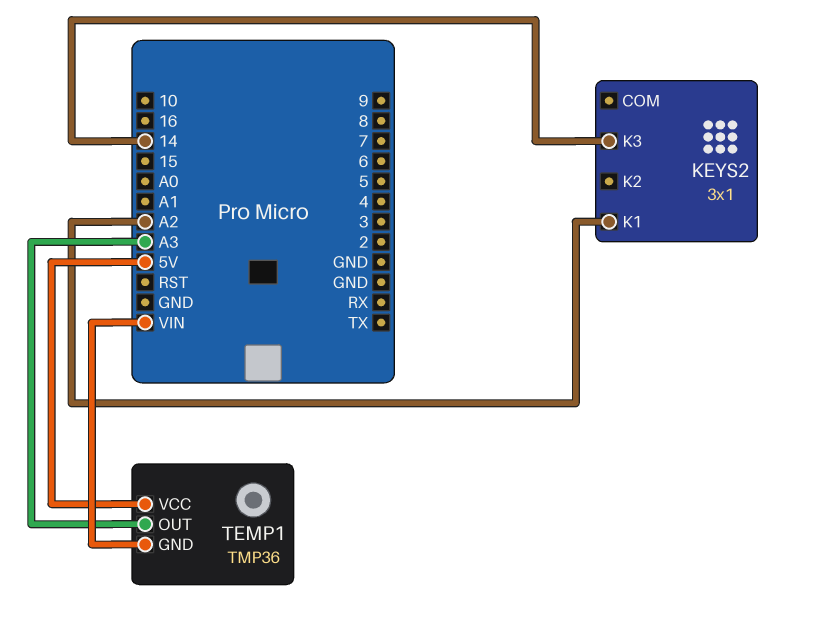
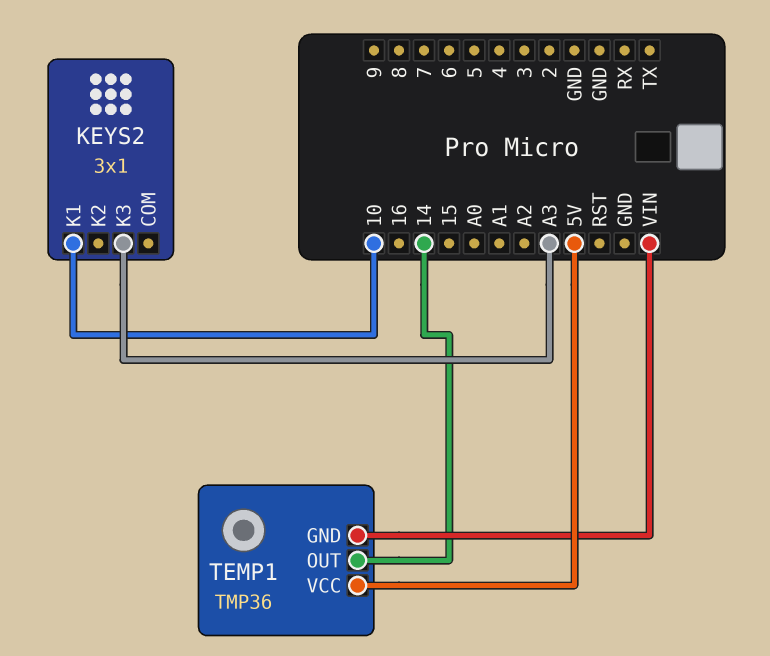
KEYS2 pin K1: A2 -> 10
KEYS2 pin K3: 14 -> A3
TEMP1 pin OUT: A3 -> 14

